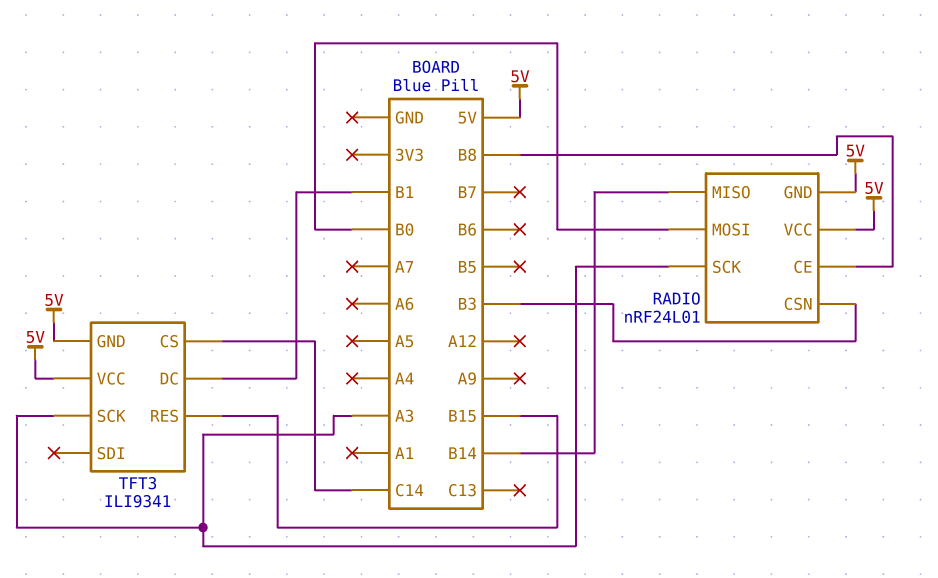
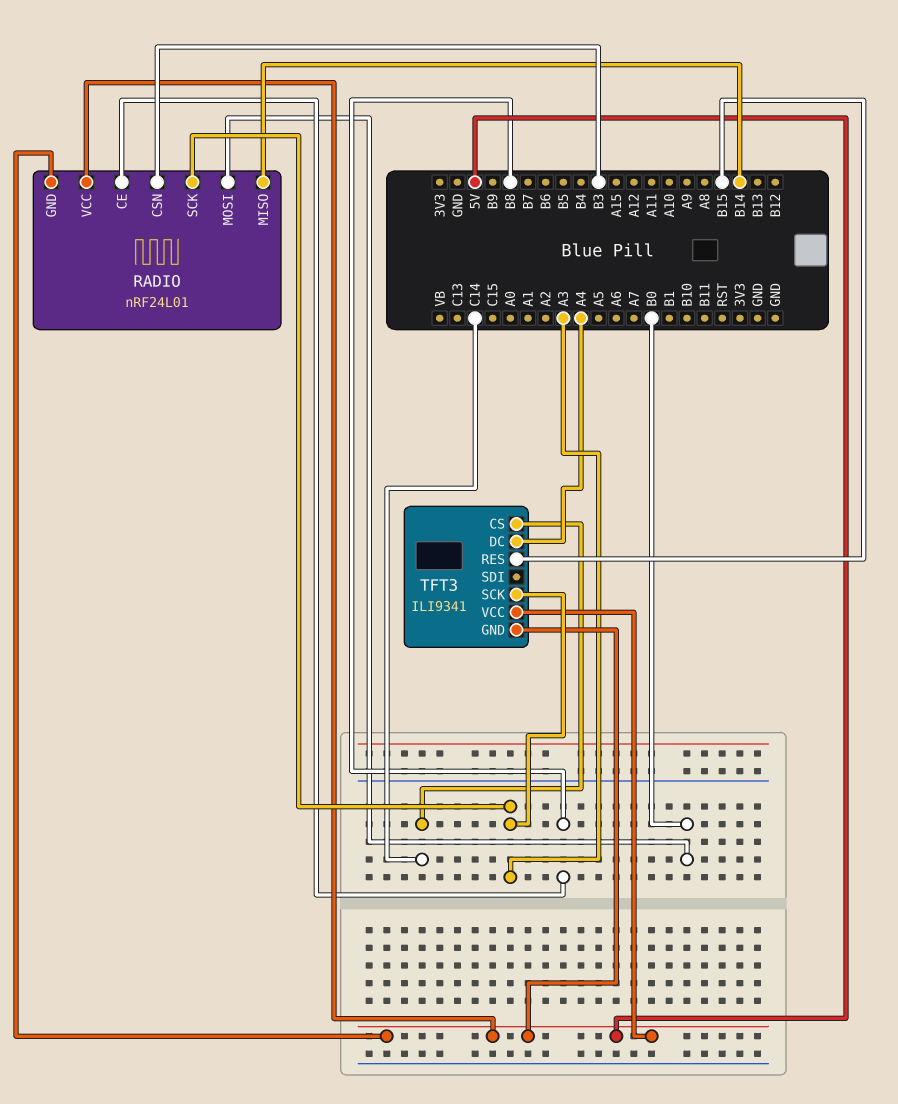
TFT3 pin DC: B1 -> A4

